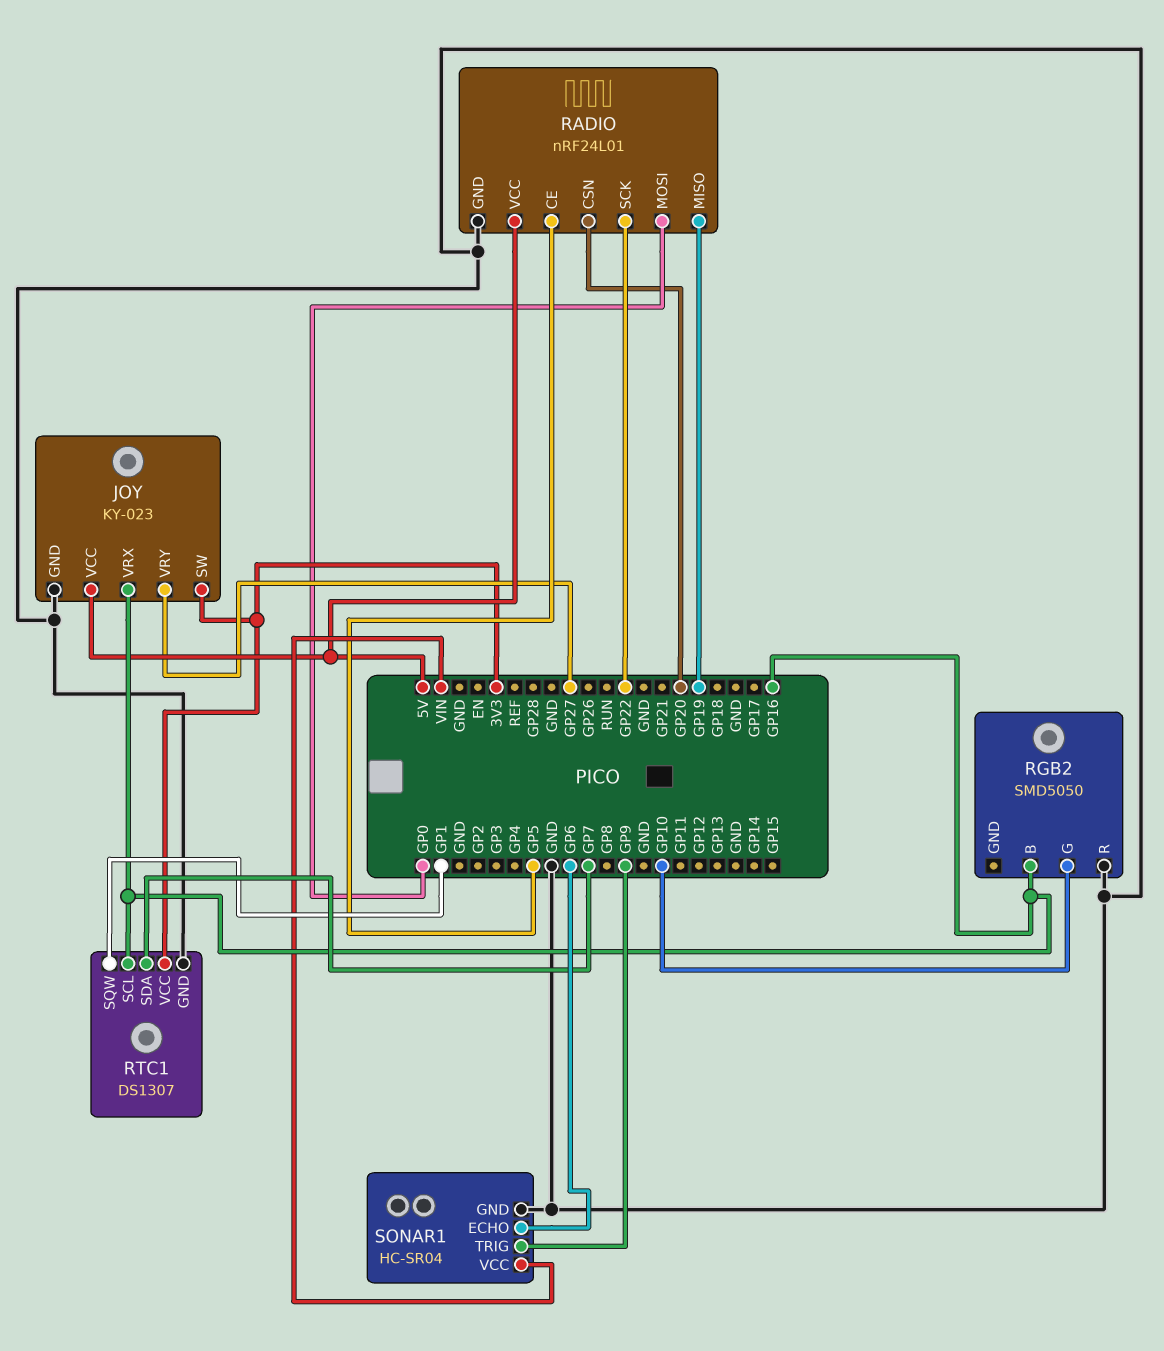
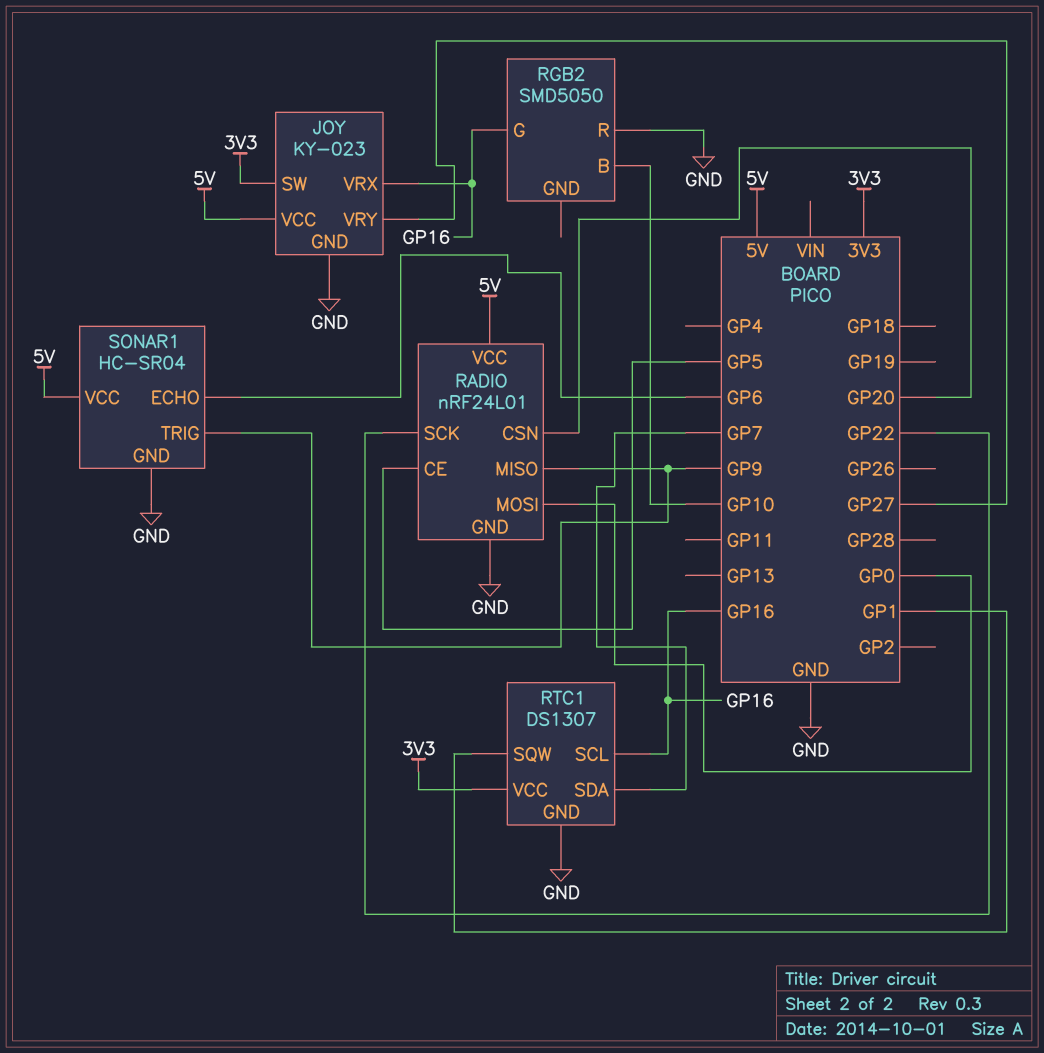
RADIO pin MISO: GP19 -> GP9
RGB2 pin B: GP16 -> GP10
RGB2 pin G: GP10 -> GP16
SONAR1 pin VCC: VIN -> 5V

